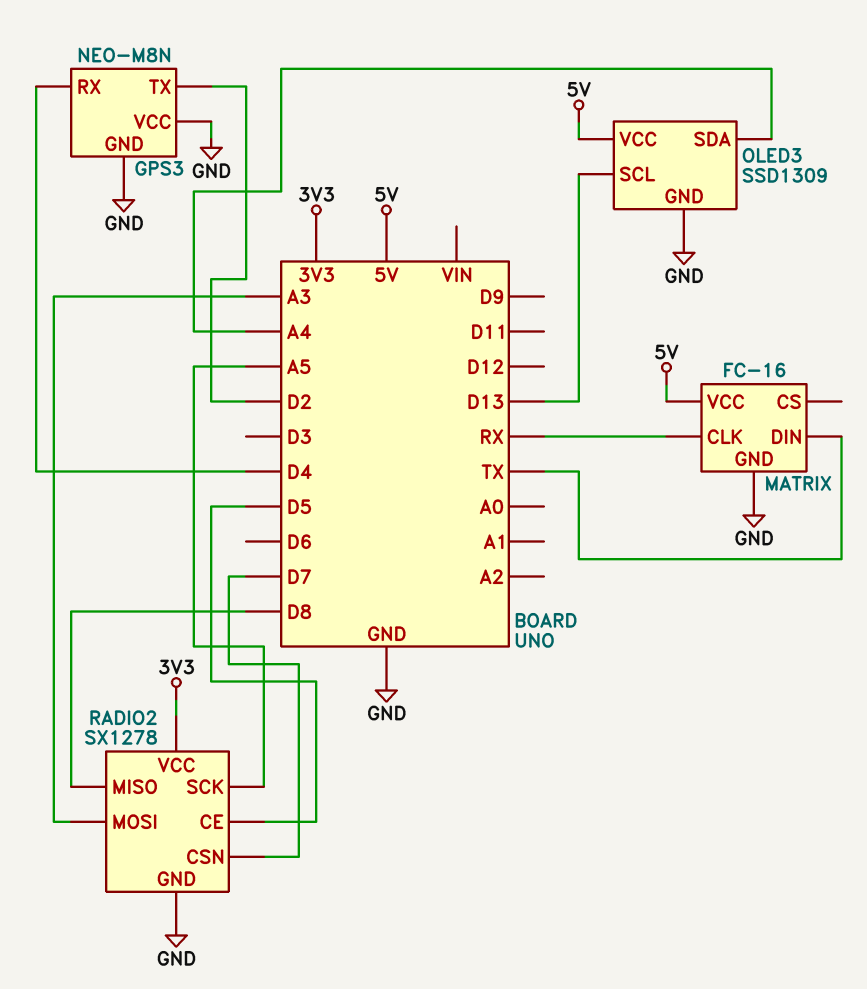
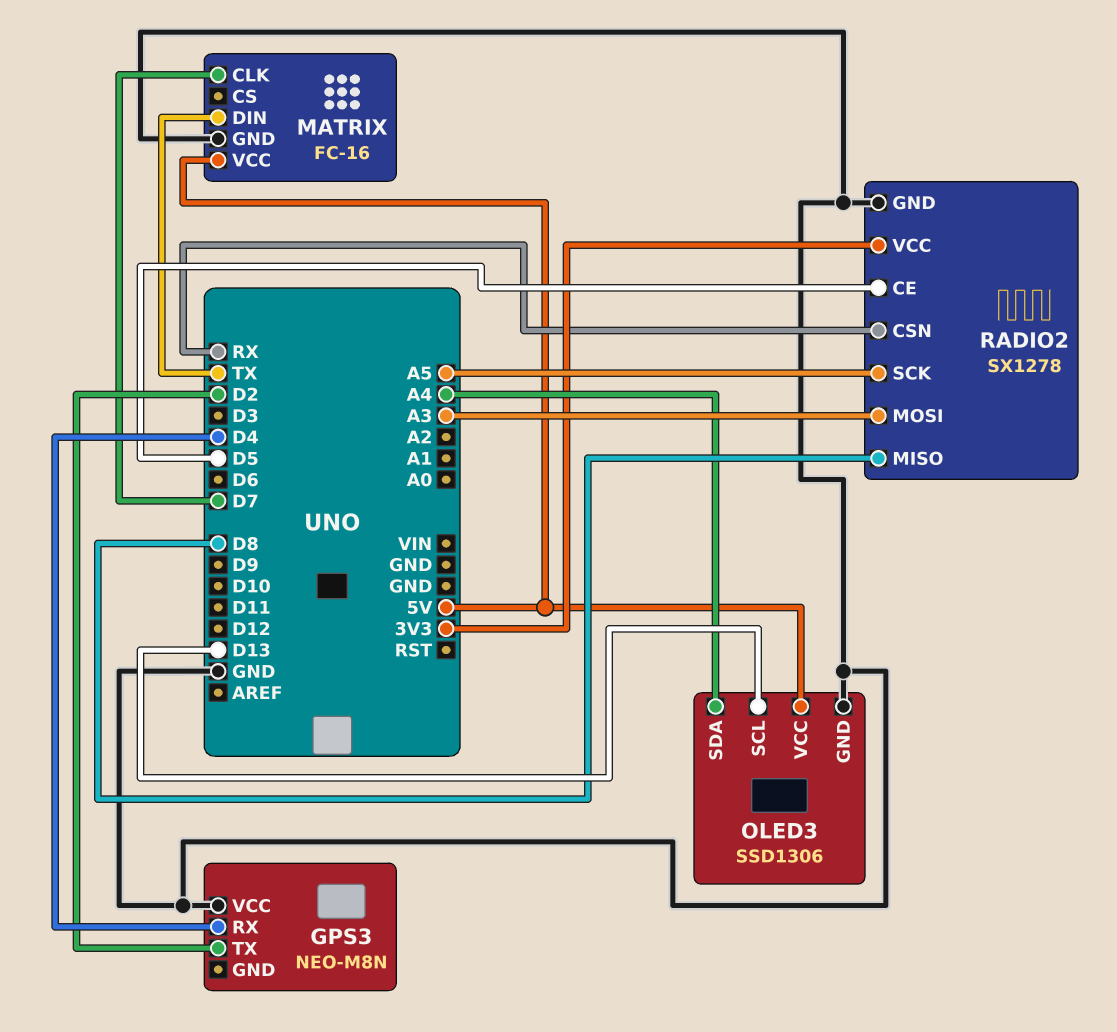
GPS3 pin GND: GND -> none
MATRIX pin CLK: RX -> D7
OLED3: SSD1309 -> SSD1306
RADIO2 pin CSN: D7 -> RX

